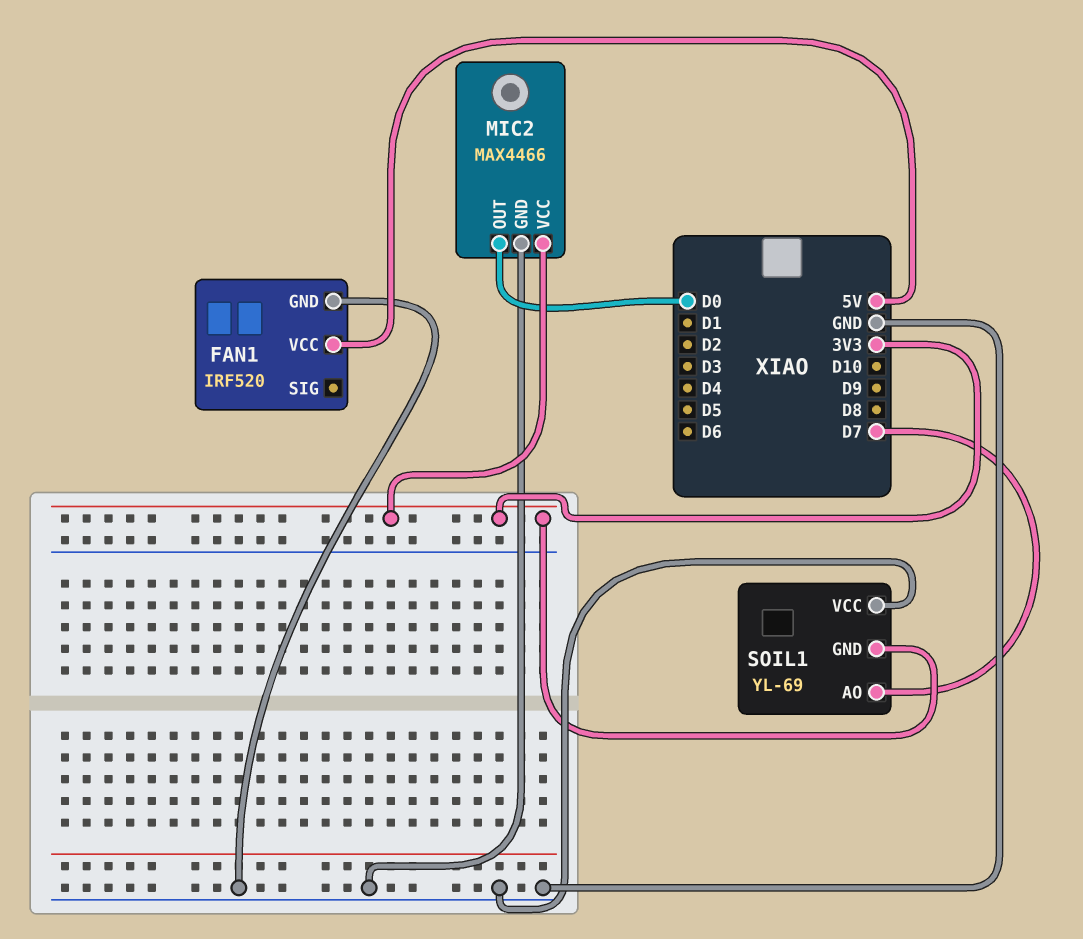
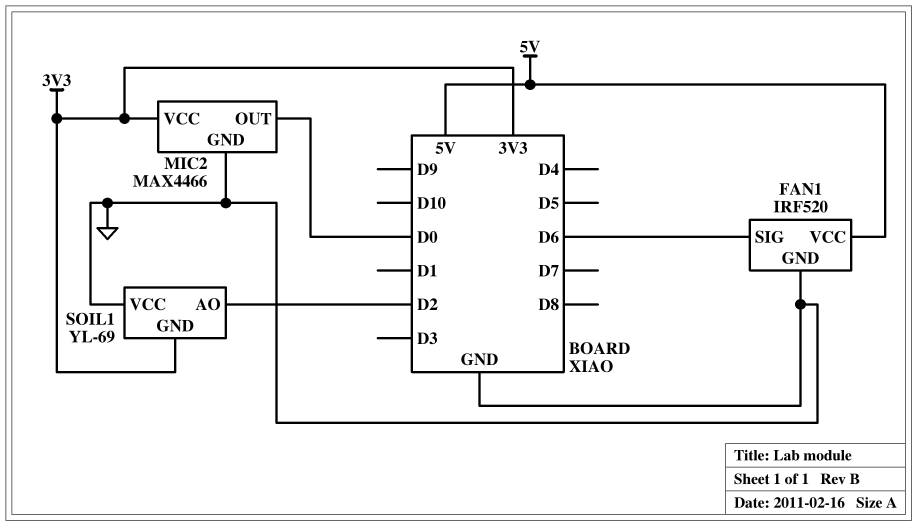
FAN1 pin SIG: none -> D6
SOIL1 pin AO: D7 -> D2

